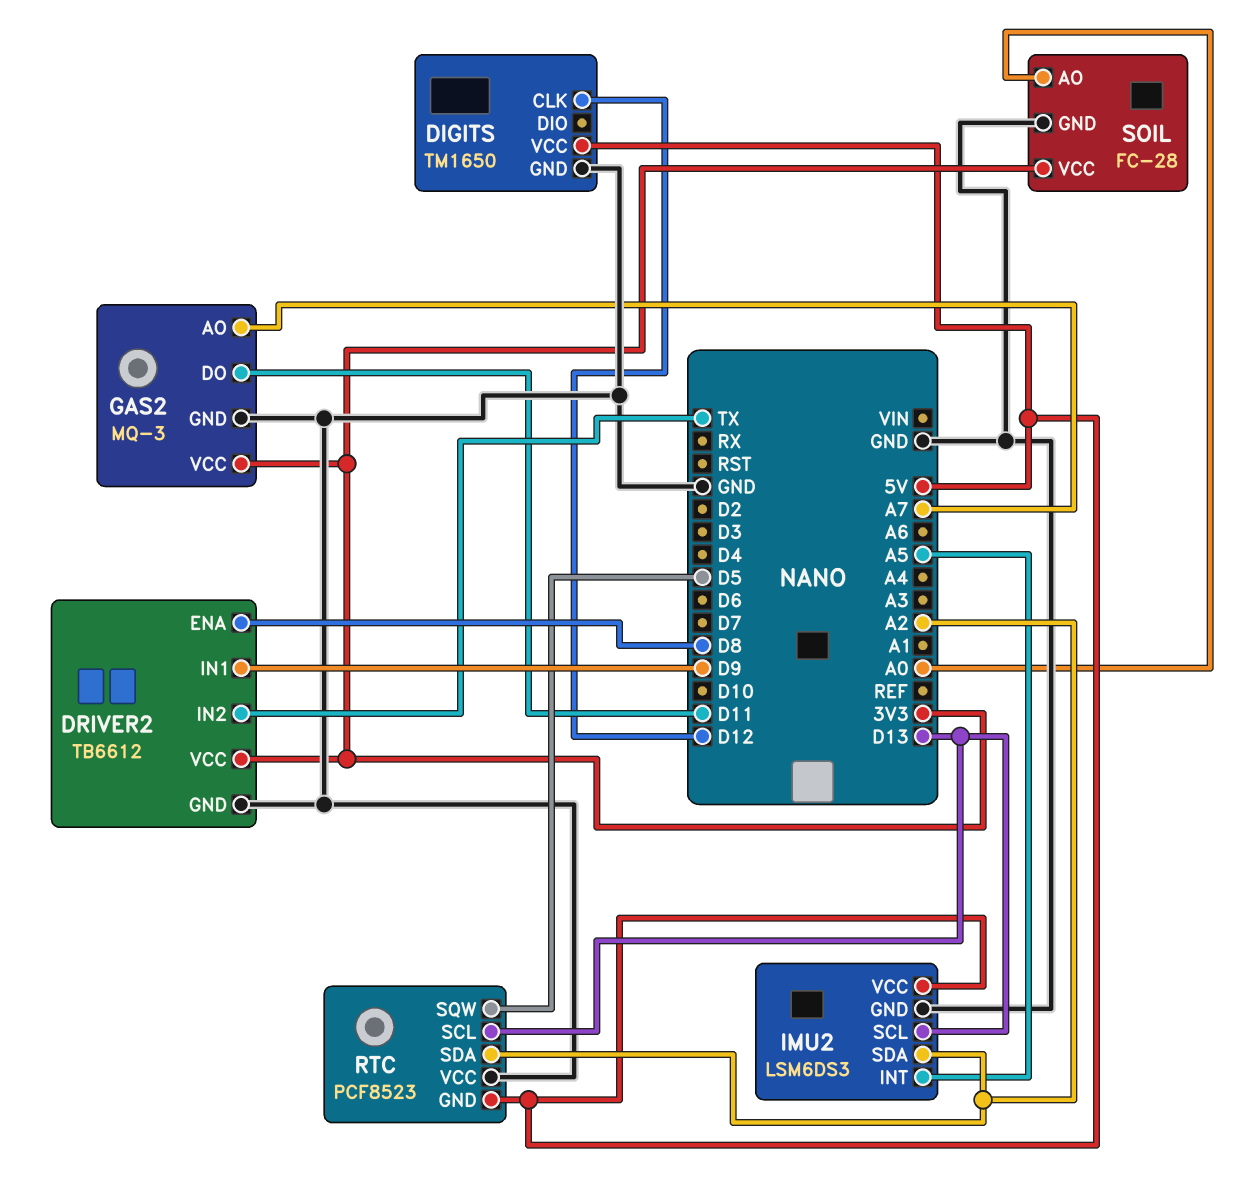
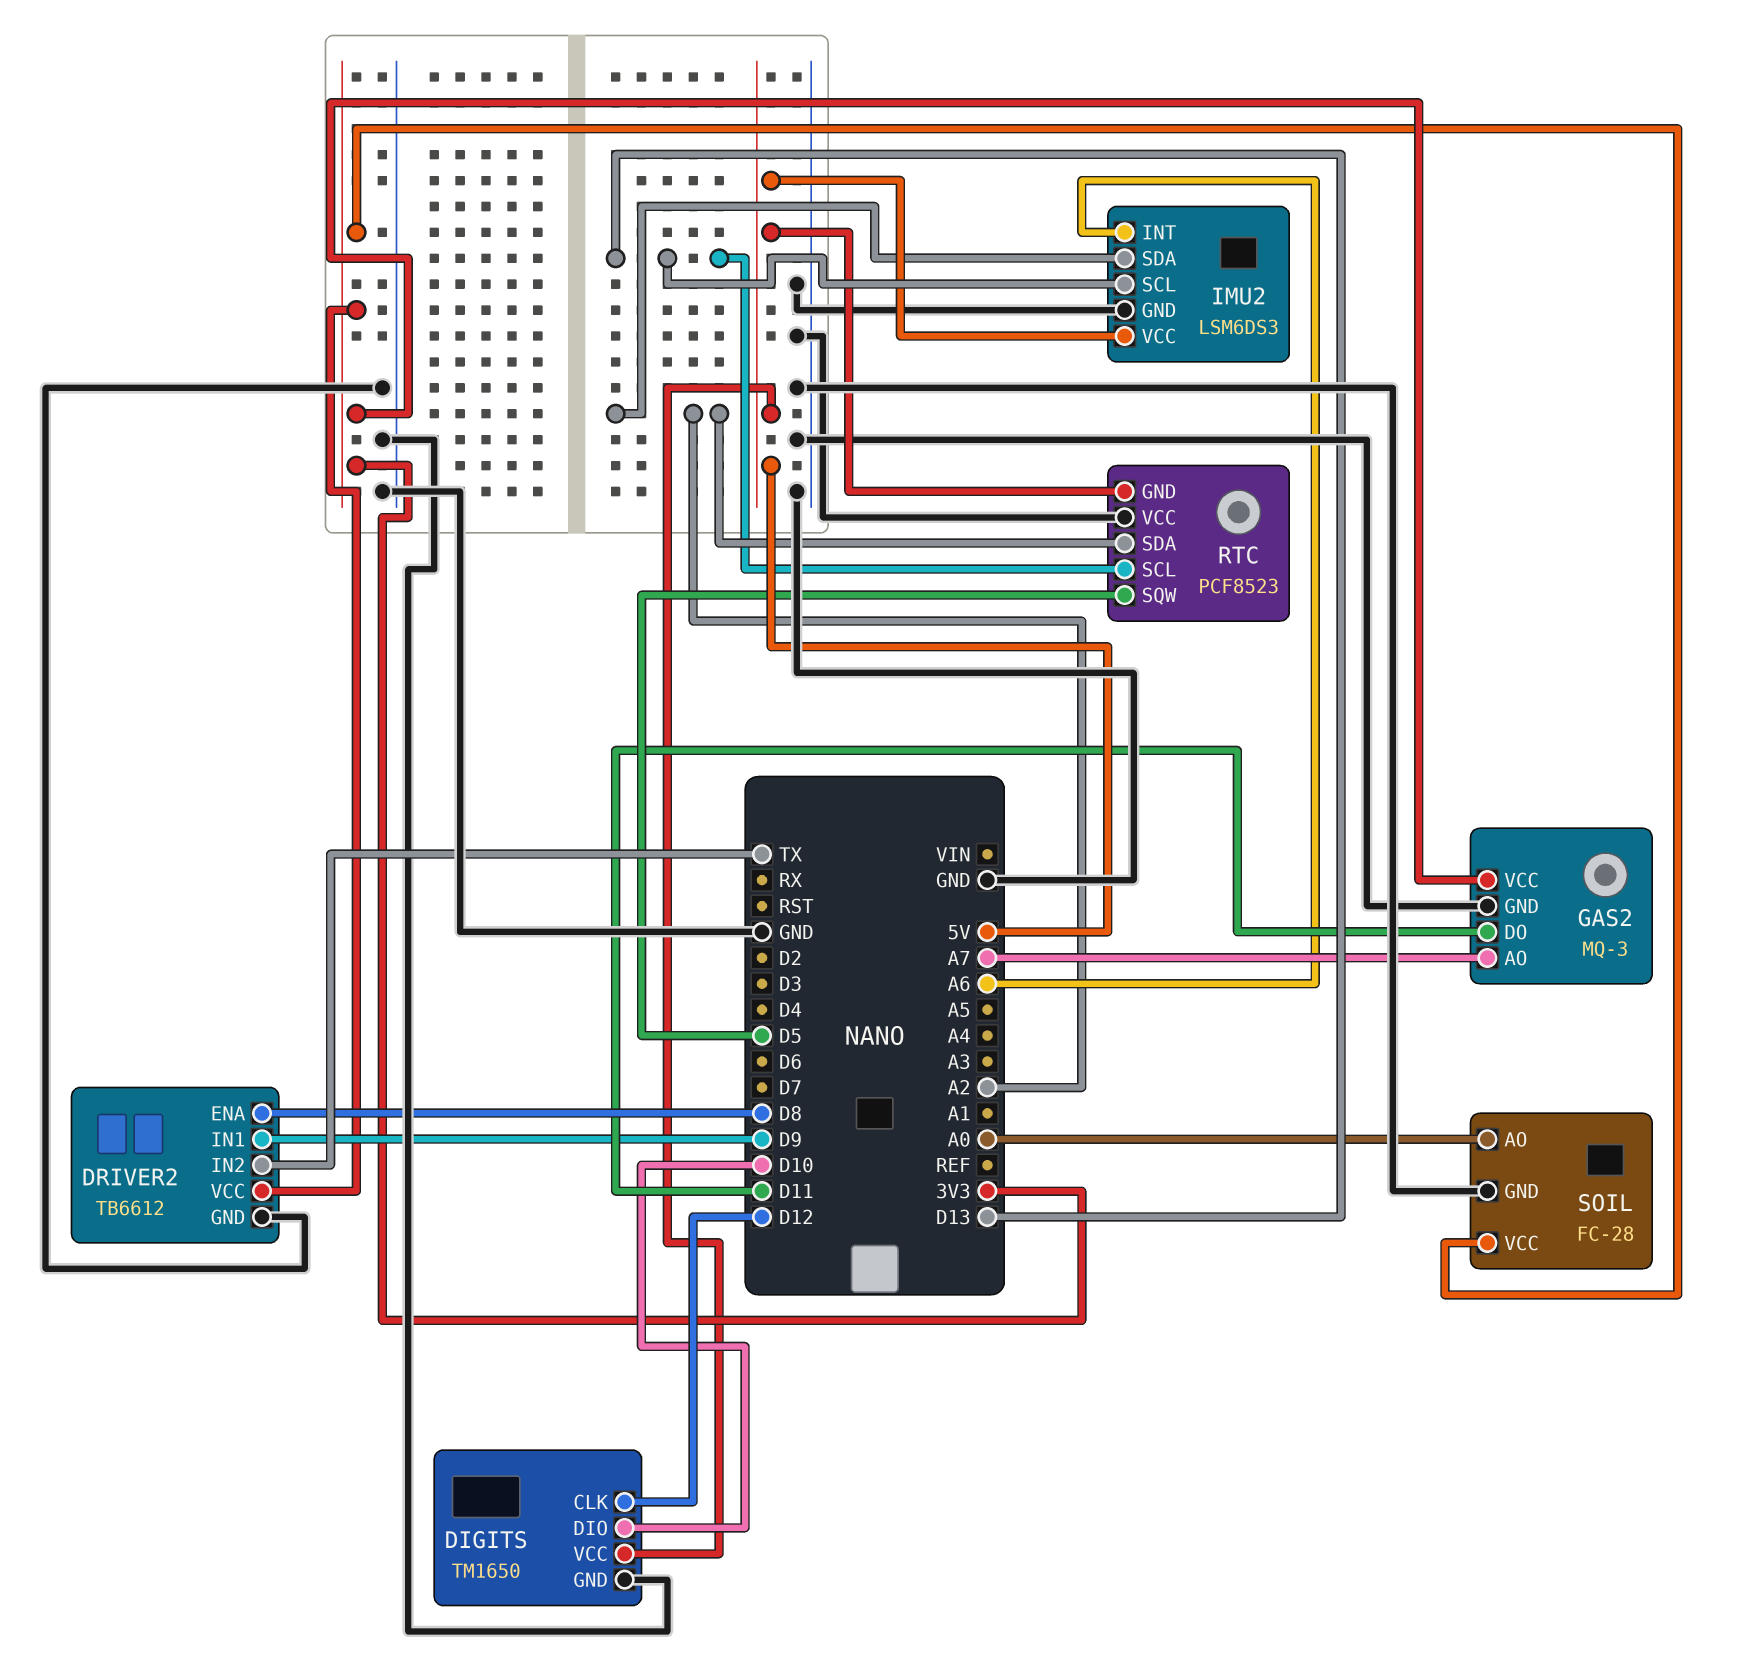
DIGITS pin DIO: none -> D10
IMU2 pin INT: A5 -> A6

